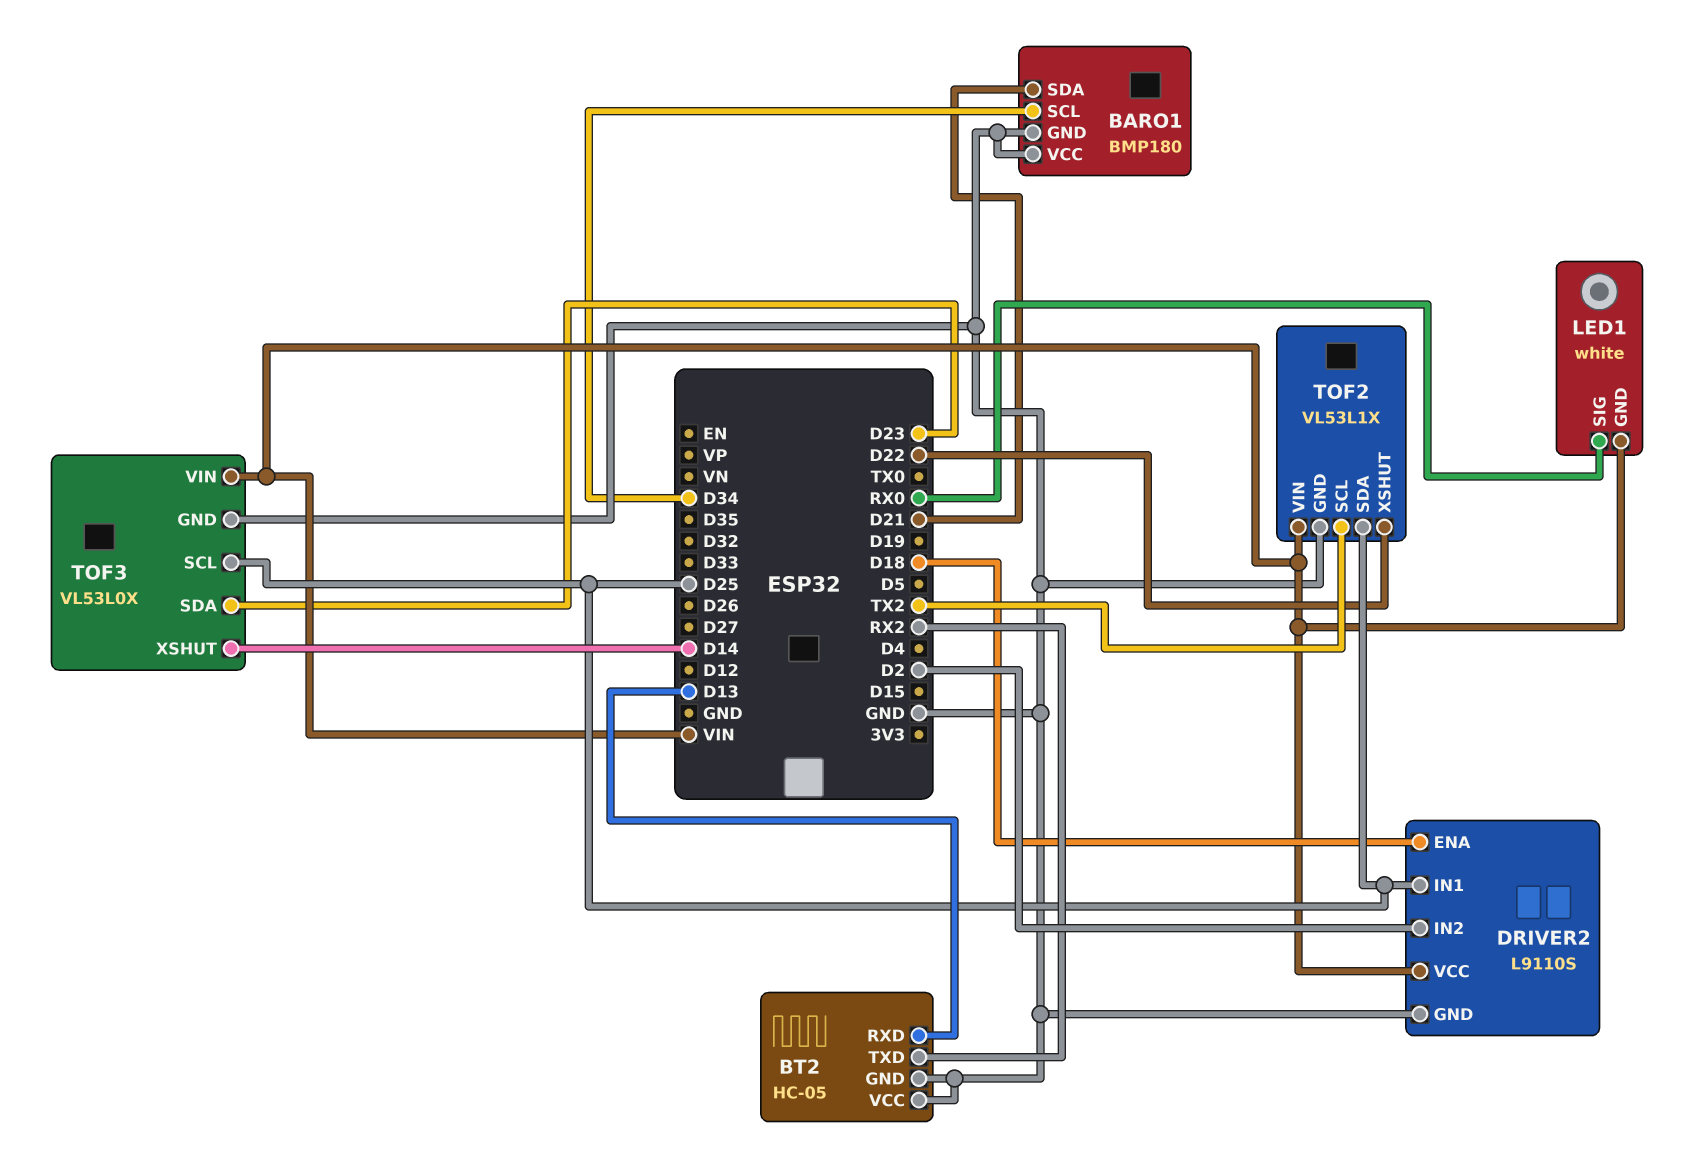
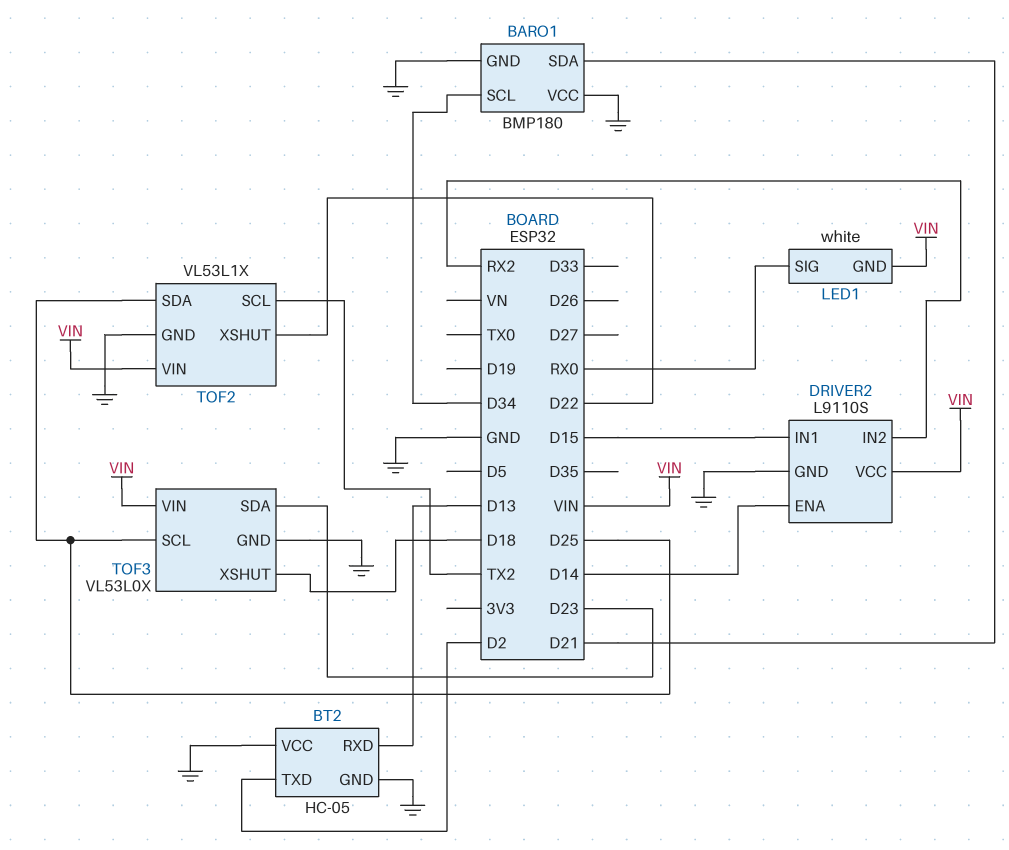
BT2 pin TXD: RX2 -> D2
DRIVER2 pin ENA: D18 -> D14
DRIVER2 pin IN1: D25 -> D15
DRIVER2 pin IN2: D2 -> RX2
TOF3 pin XSHUT: D14 -> D18

